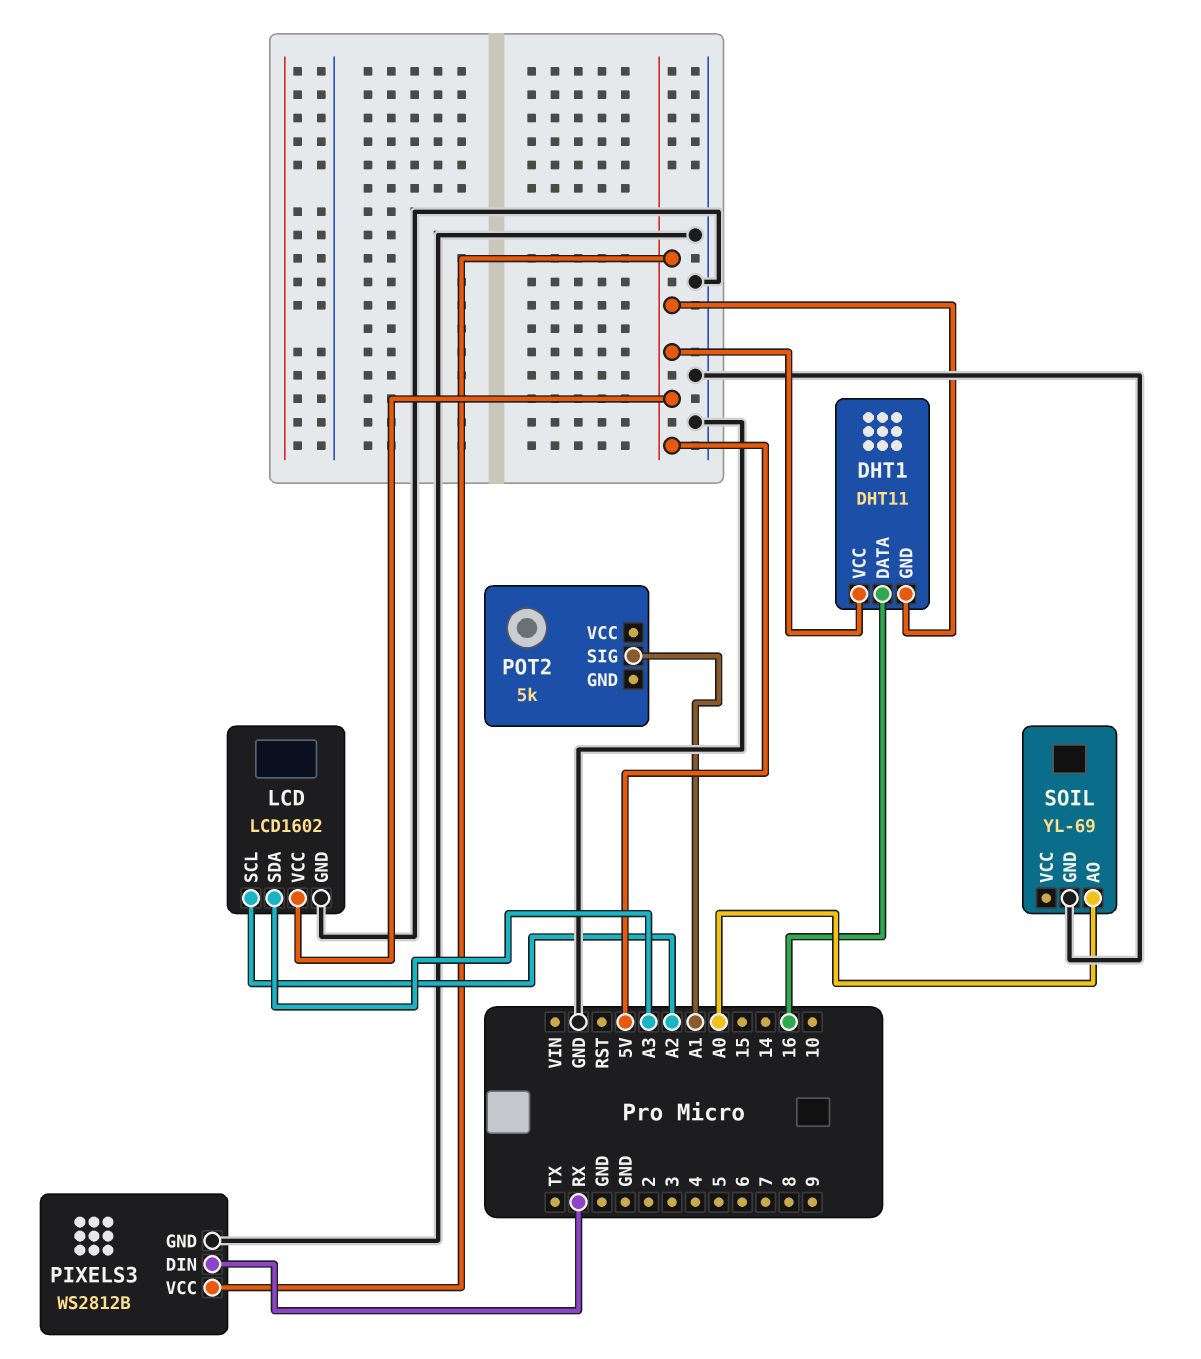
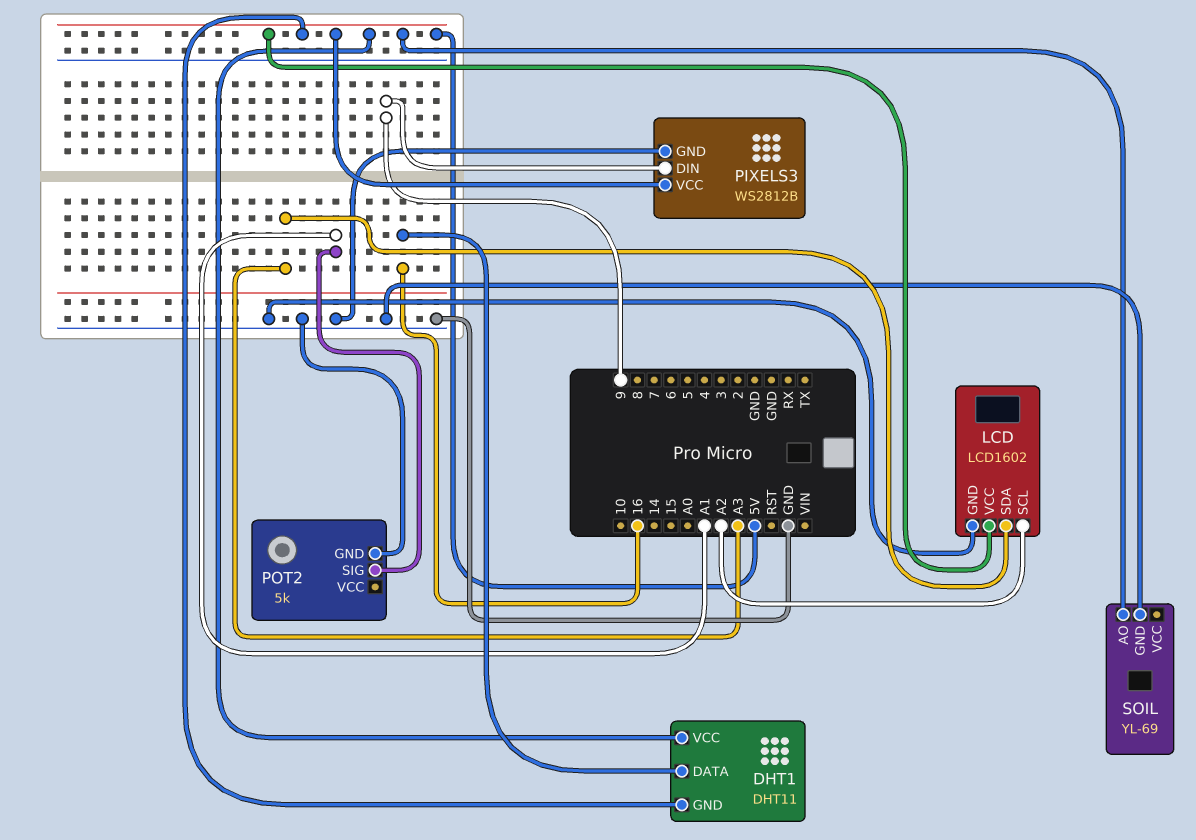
PIXELS3 pin DIN: RX -> 9
POT2 pin GND: none -> GND
SOIL pin AO: A0 -> 5V

